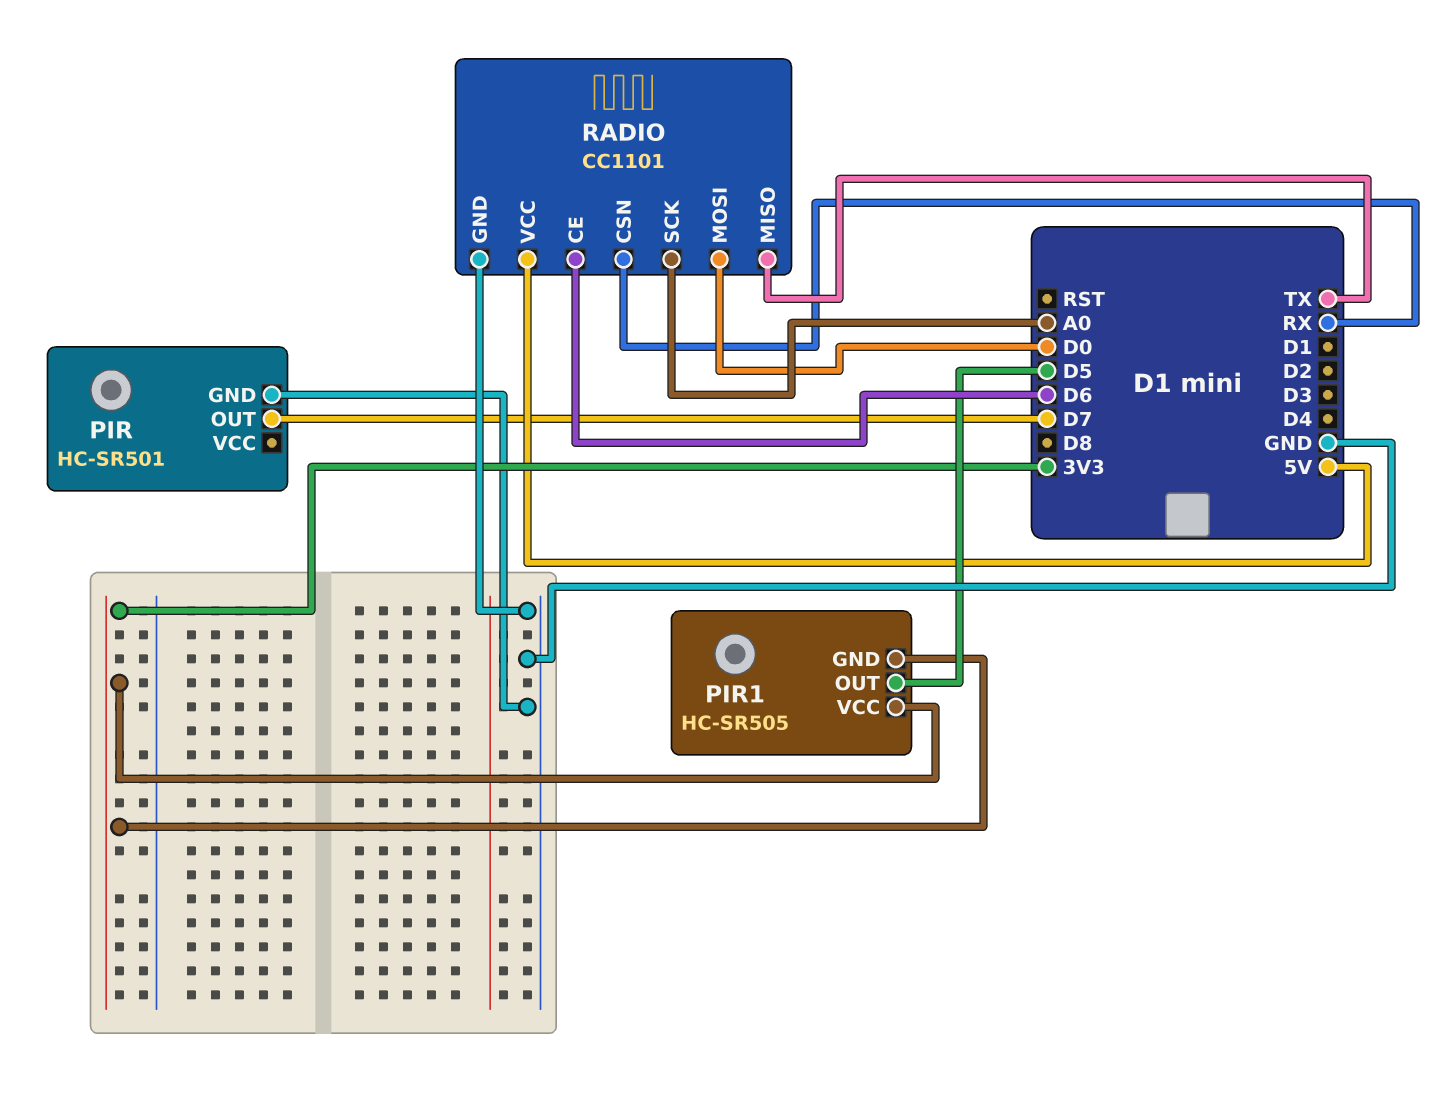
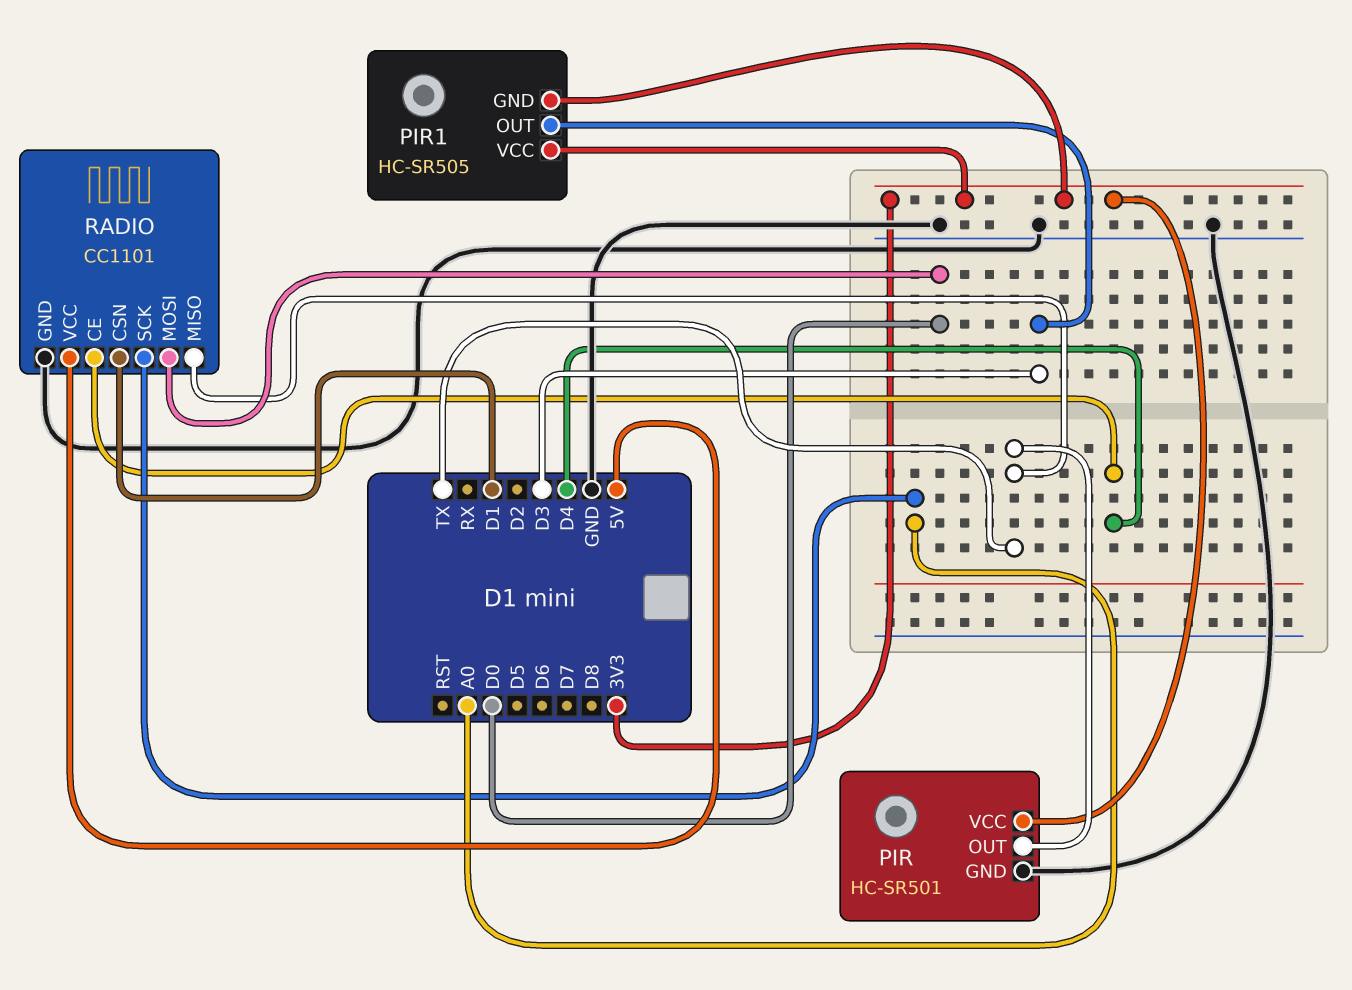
PIR pin OUT: D7 -> TX
PIR pin VCC: none -> 3V3
PIR1 pin OUT: D5 -> D3
RADIO pin CE: D6 -> D4
RADIO pin CSN: RX -> D1

